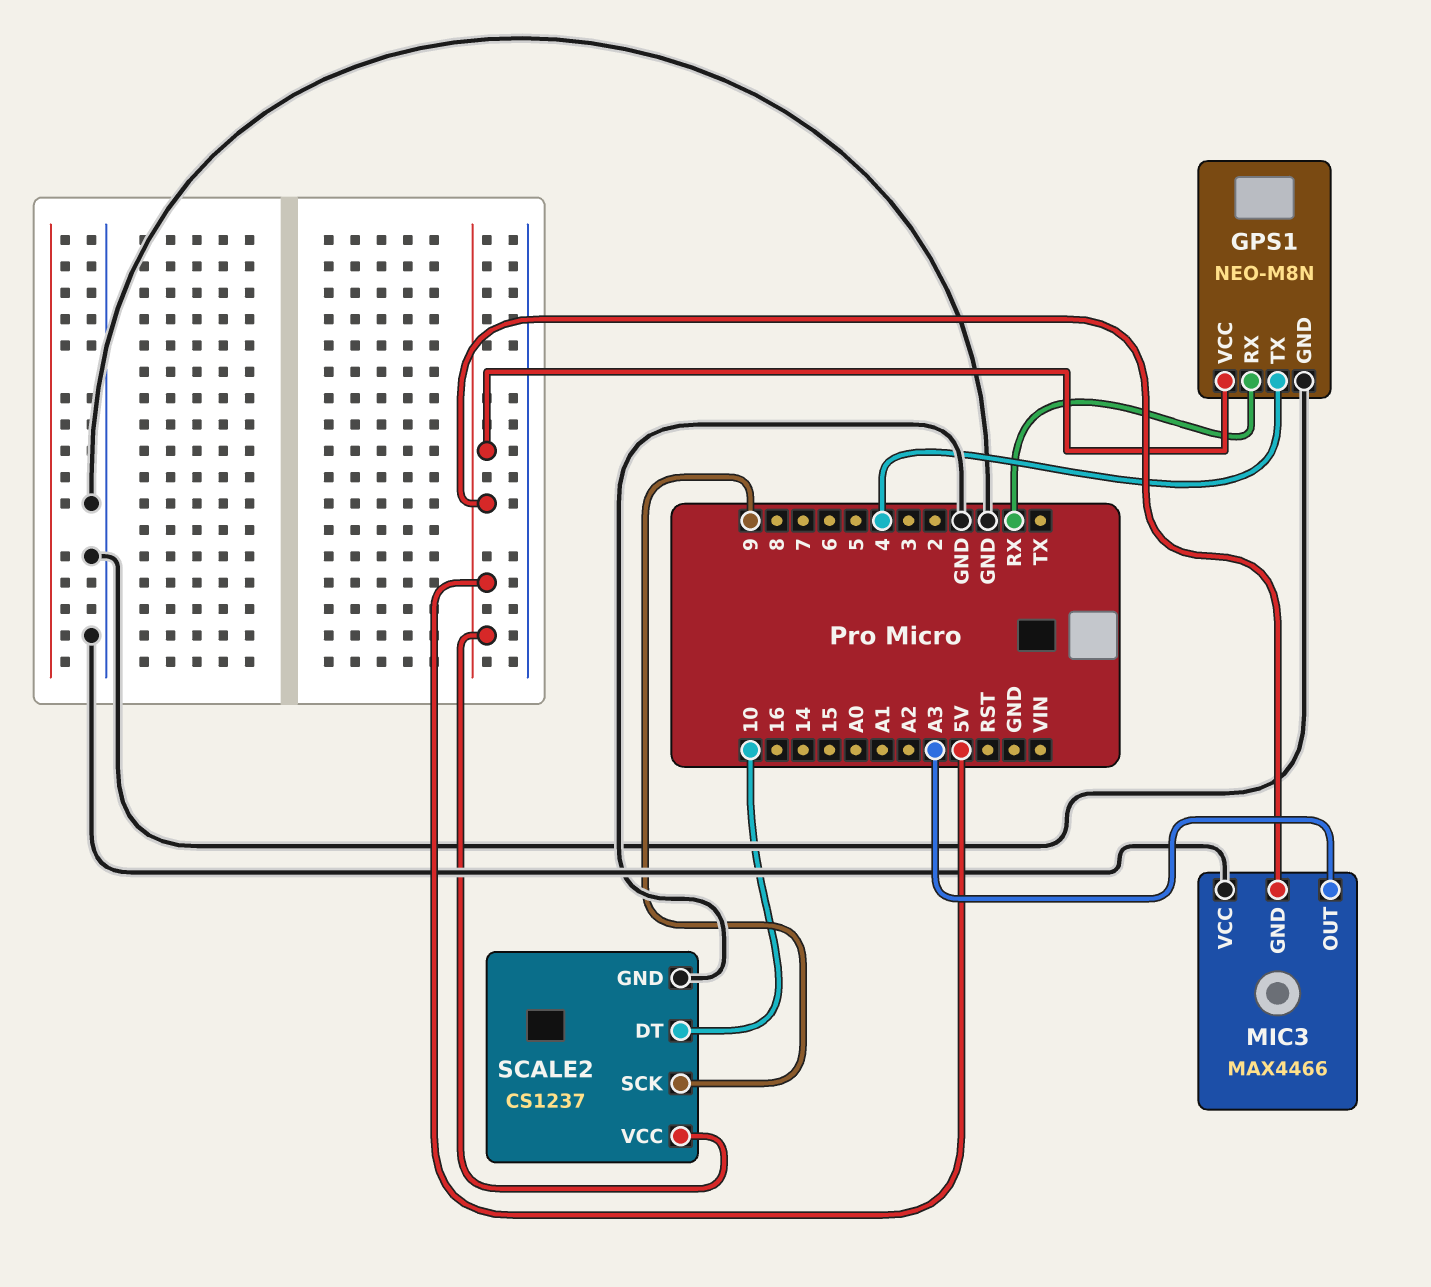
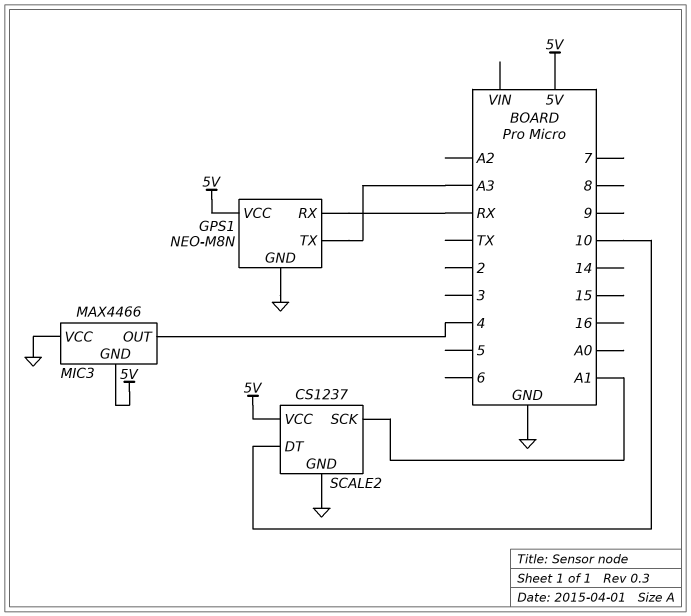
GPS1 pin TX: 4 -> A3
MIC3 pin OUT: A3 -> 4
SCALE2 pin SCK: 9 -> A1

